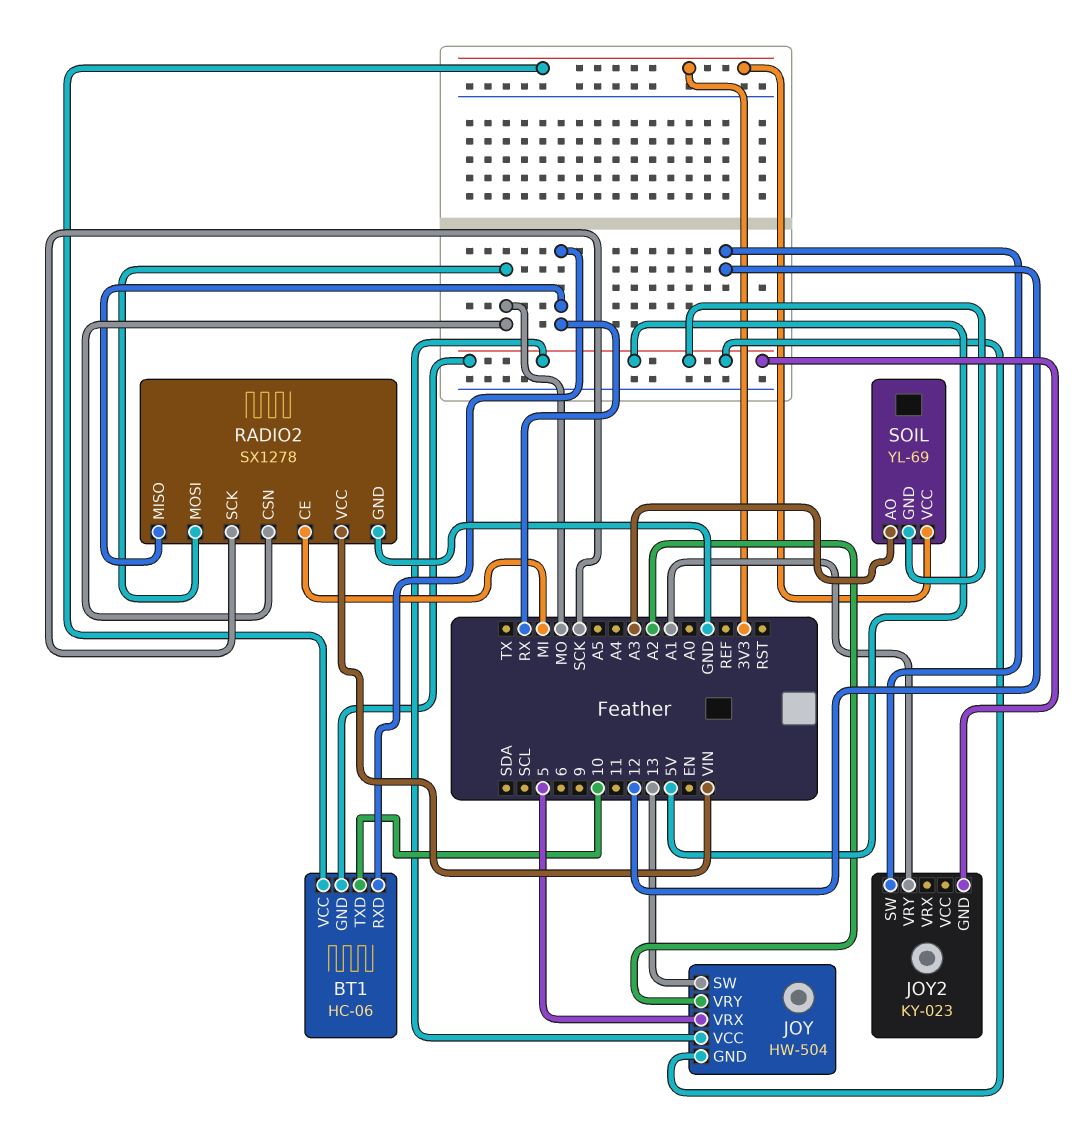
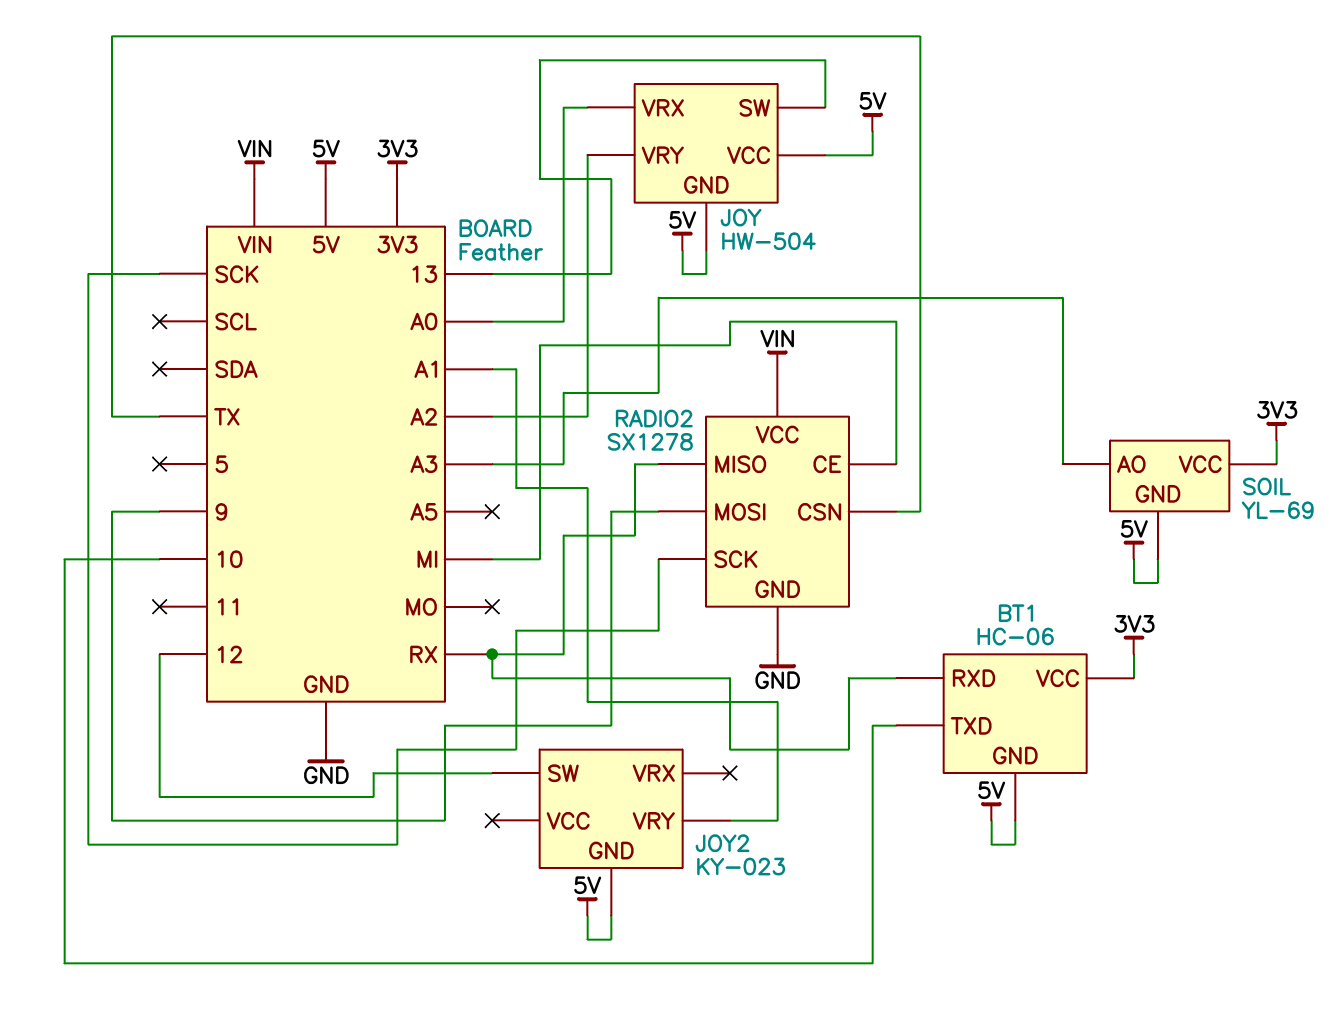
JOY pin VRX: 5 -> A0
RADIO2 pin CSN: MO -> TX
RADIO2 pin MOSI: MO -> 9

